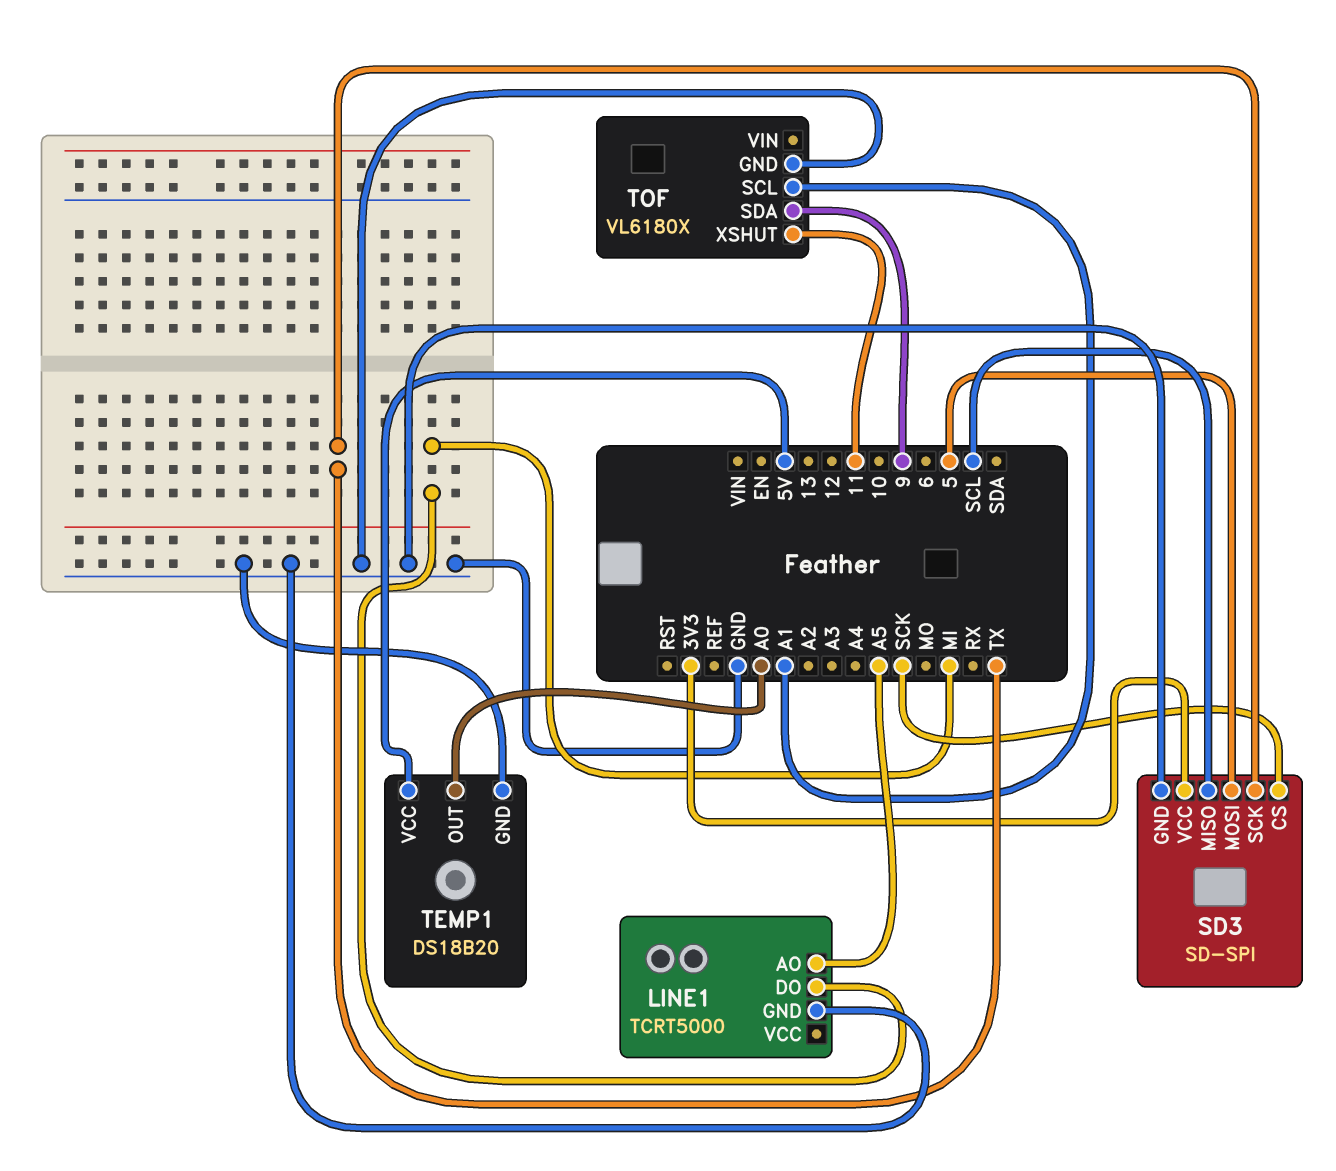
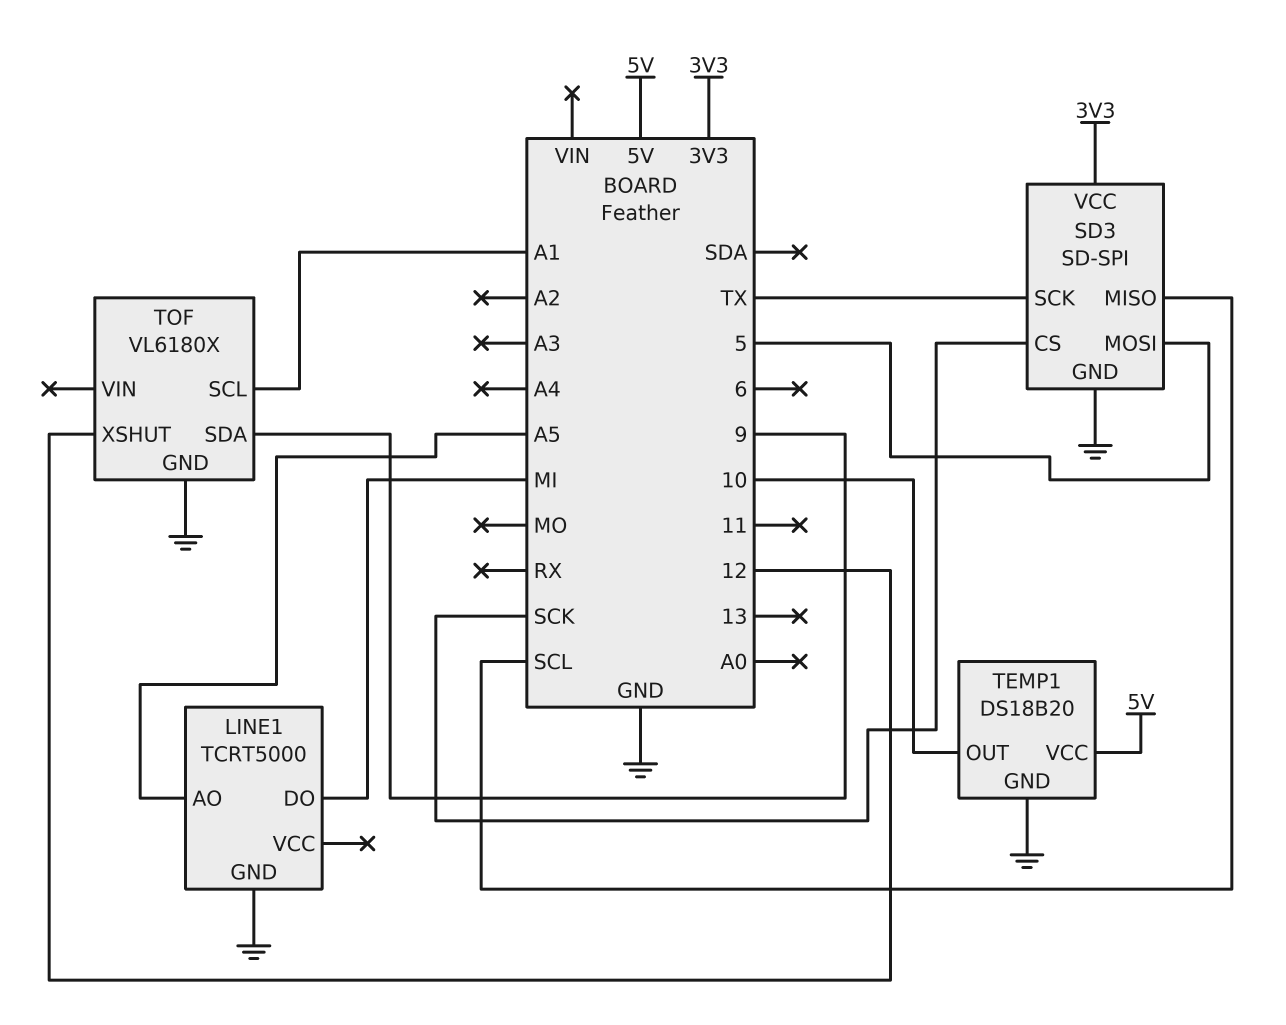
TEMP1 pin OUT: A0 -> 10
TOF pin XSHUT: 11 -> 12

